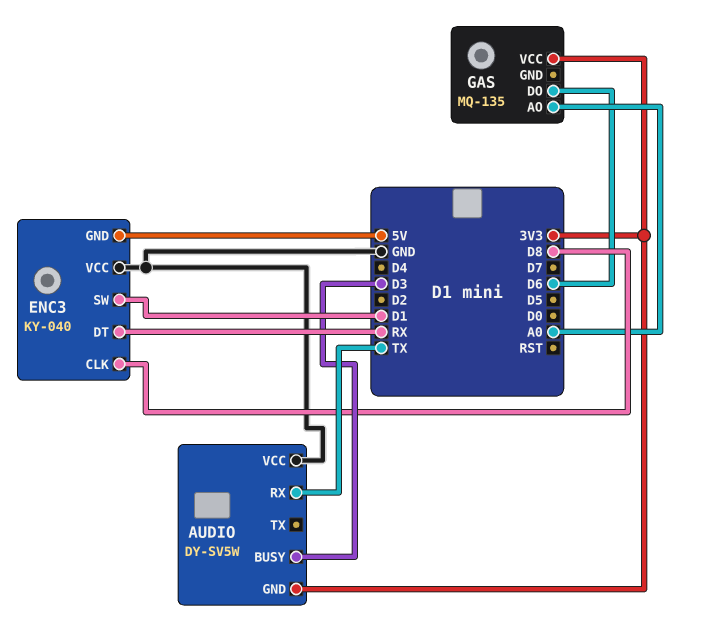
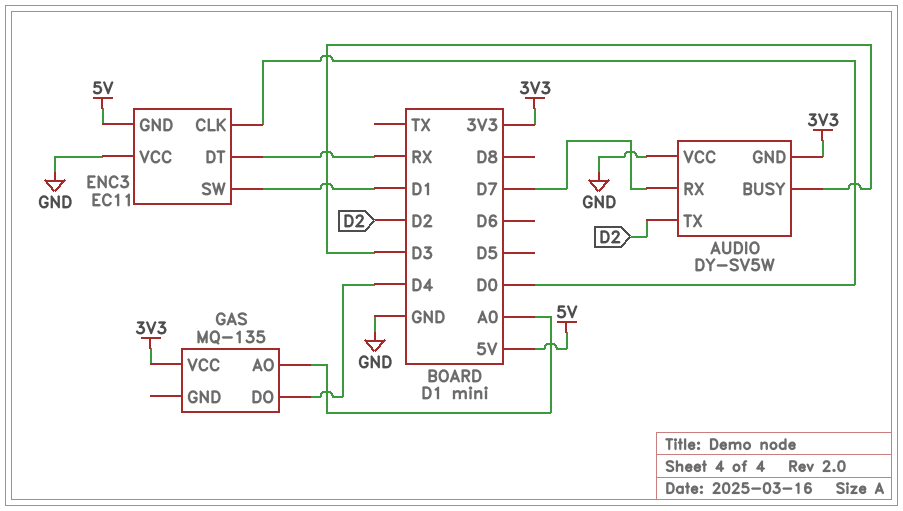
AUDIO pin RX: TX -> D7
AUDIO pin TX: none -> D2
ENC3: KY-040 -> EC11
ENC3 pin CLK: D8 -> D0
GAS pin DO: D6 -> D4

